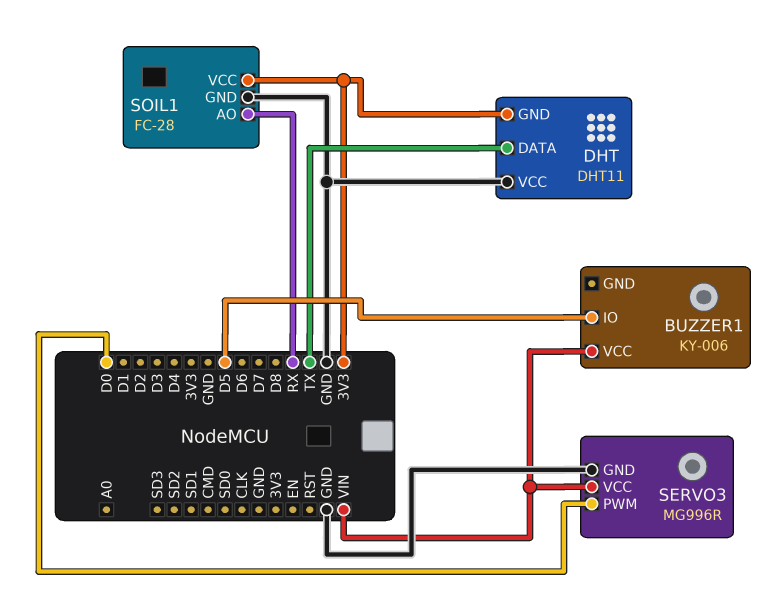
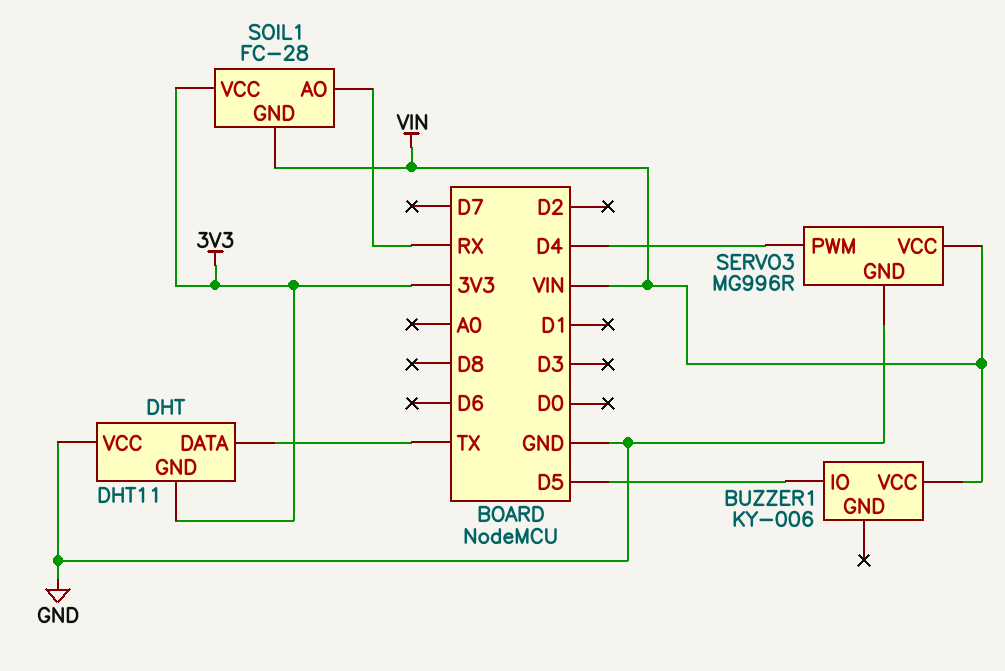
SERVO3 pin PWM: D0 -> D4
SOIL1 pin GND: GND -> VIN

